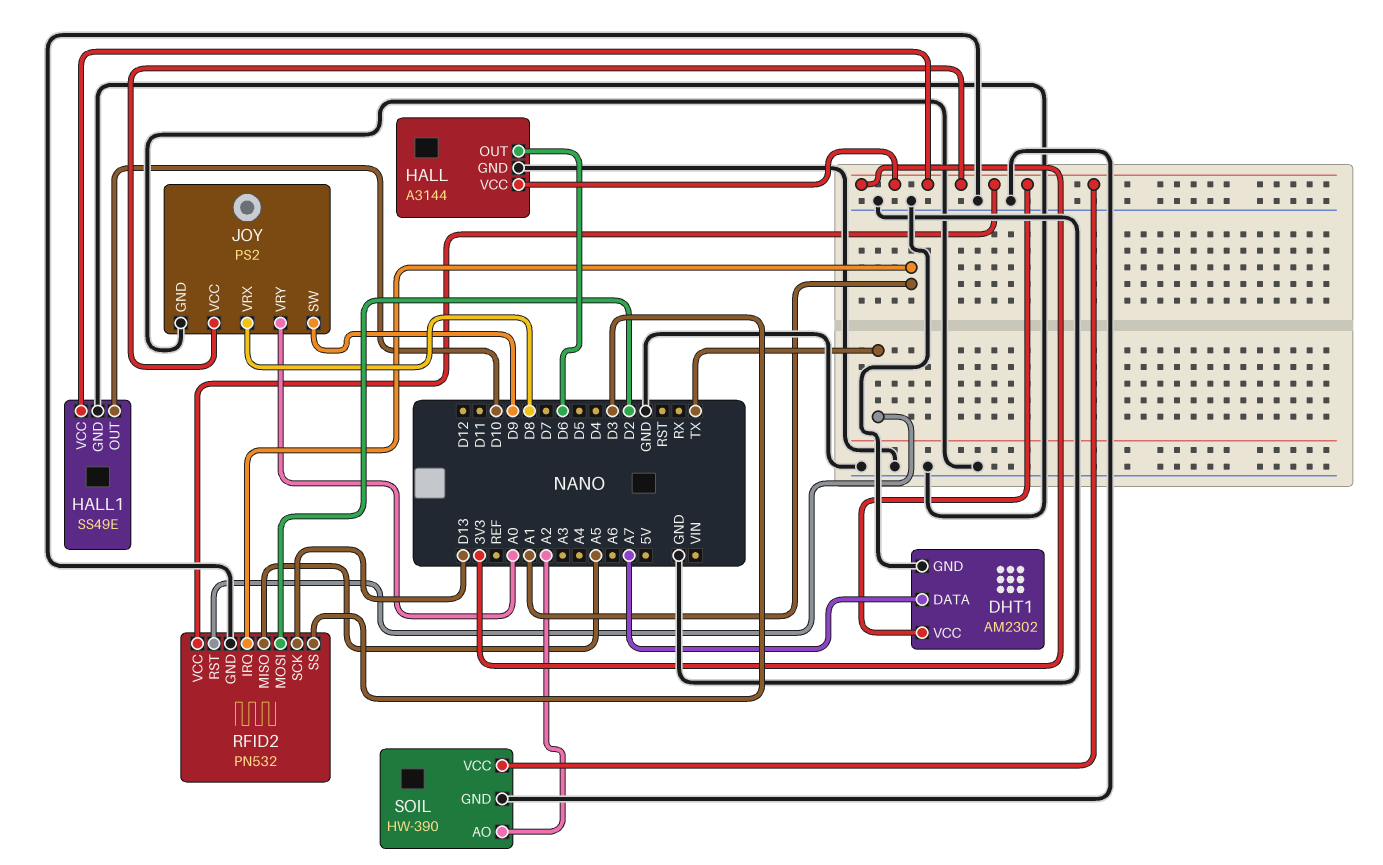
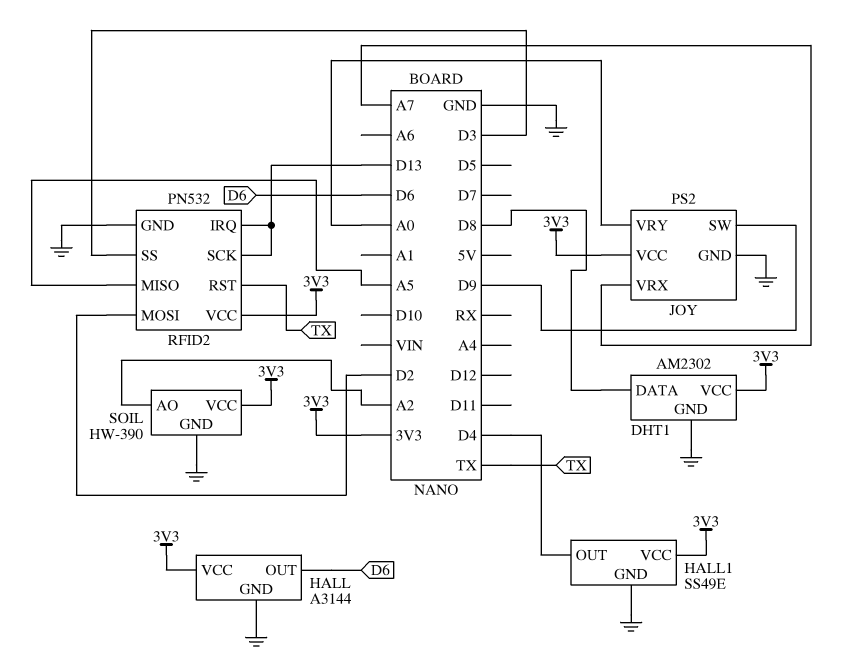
DHT1 pin DATA: A7 -> D8
HALL1 pin OUT: D10 -> D4
JOY pin VRX: D8 -> A7
RFID2 pin IRQ: A1 -> D13

